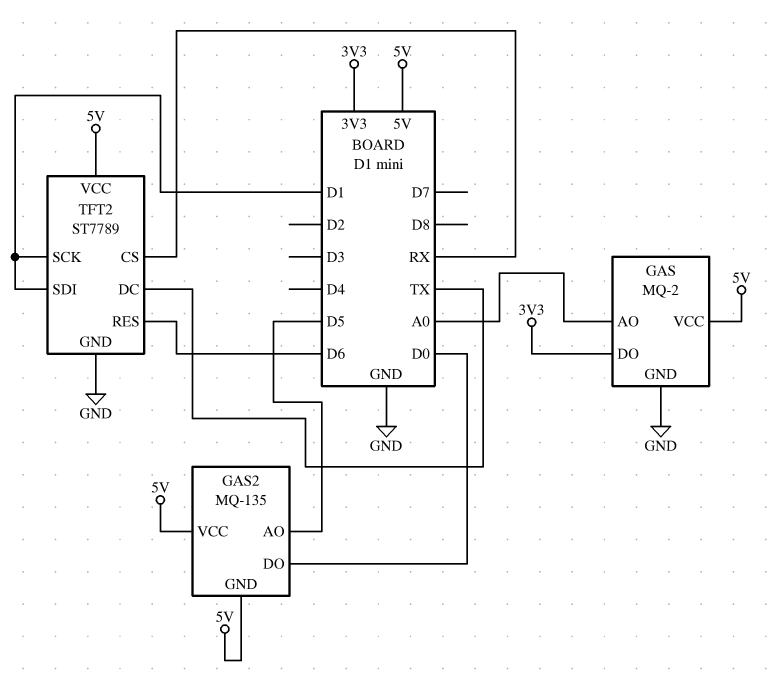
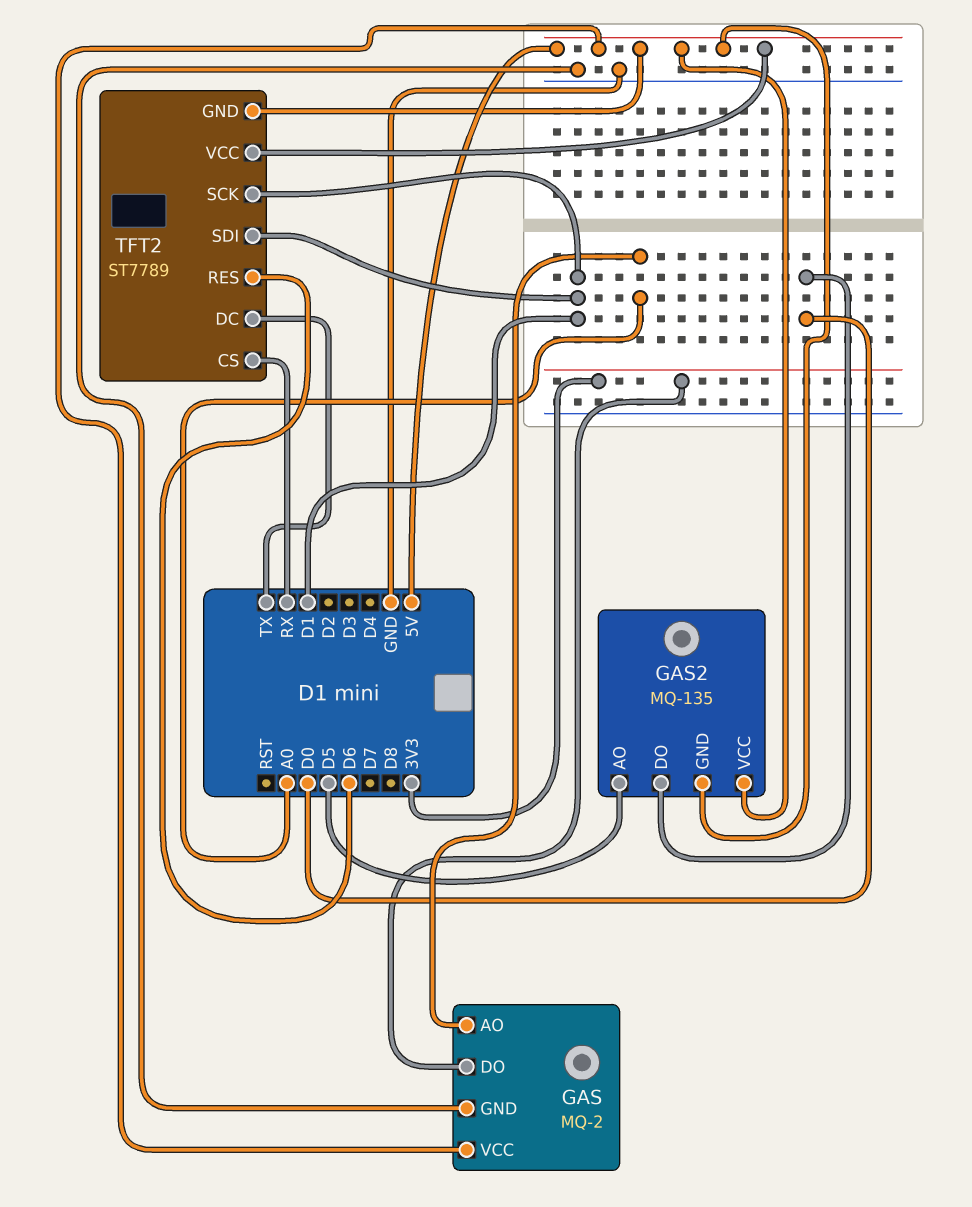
TFT2 pin GND: GND -> 5V

